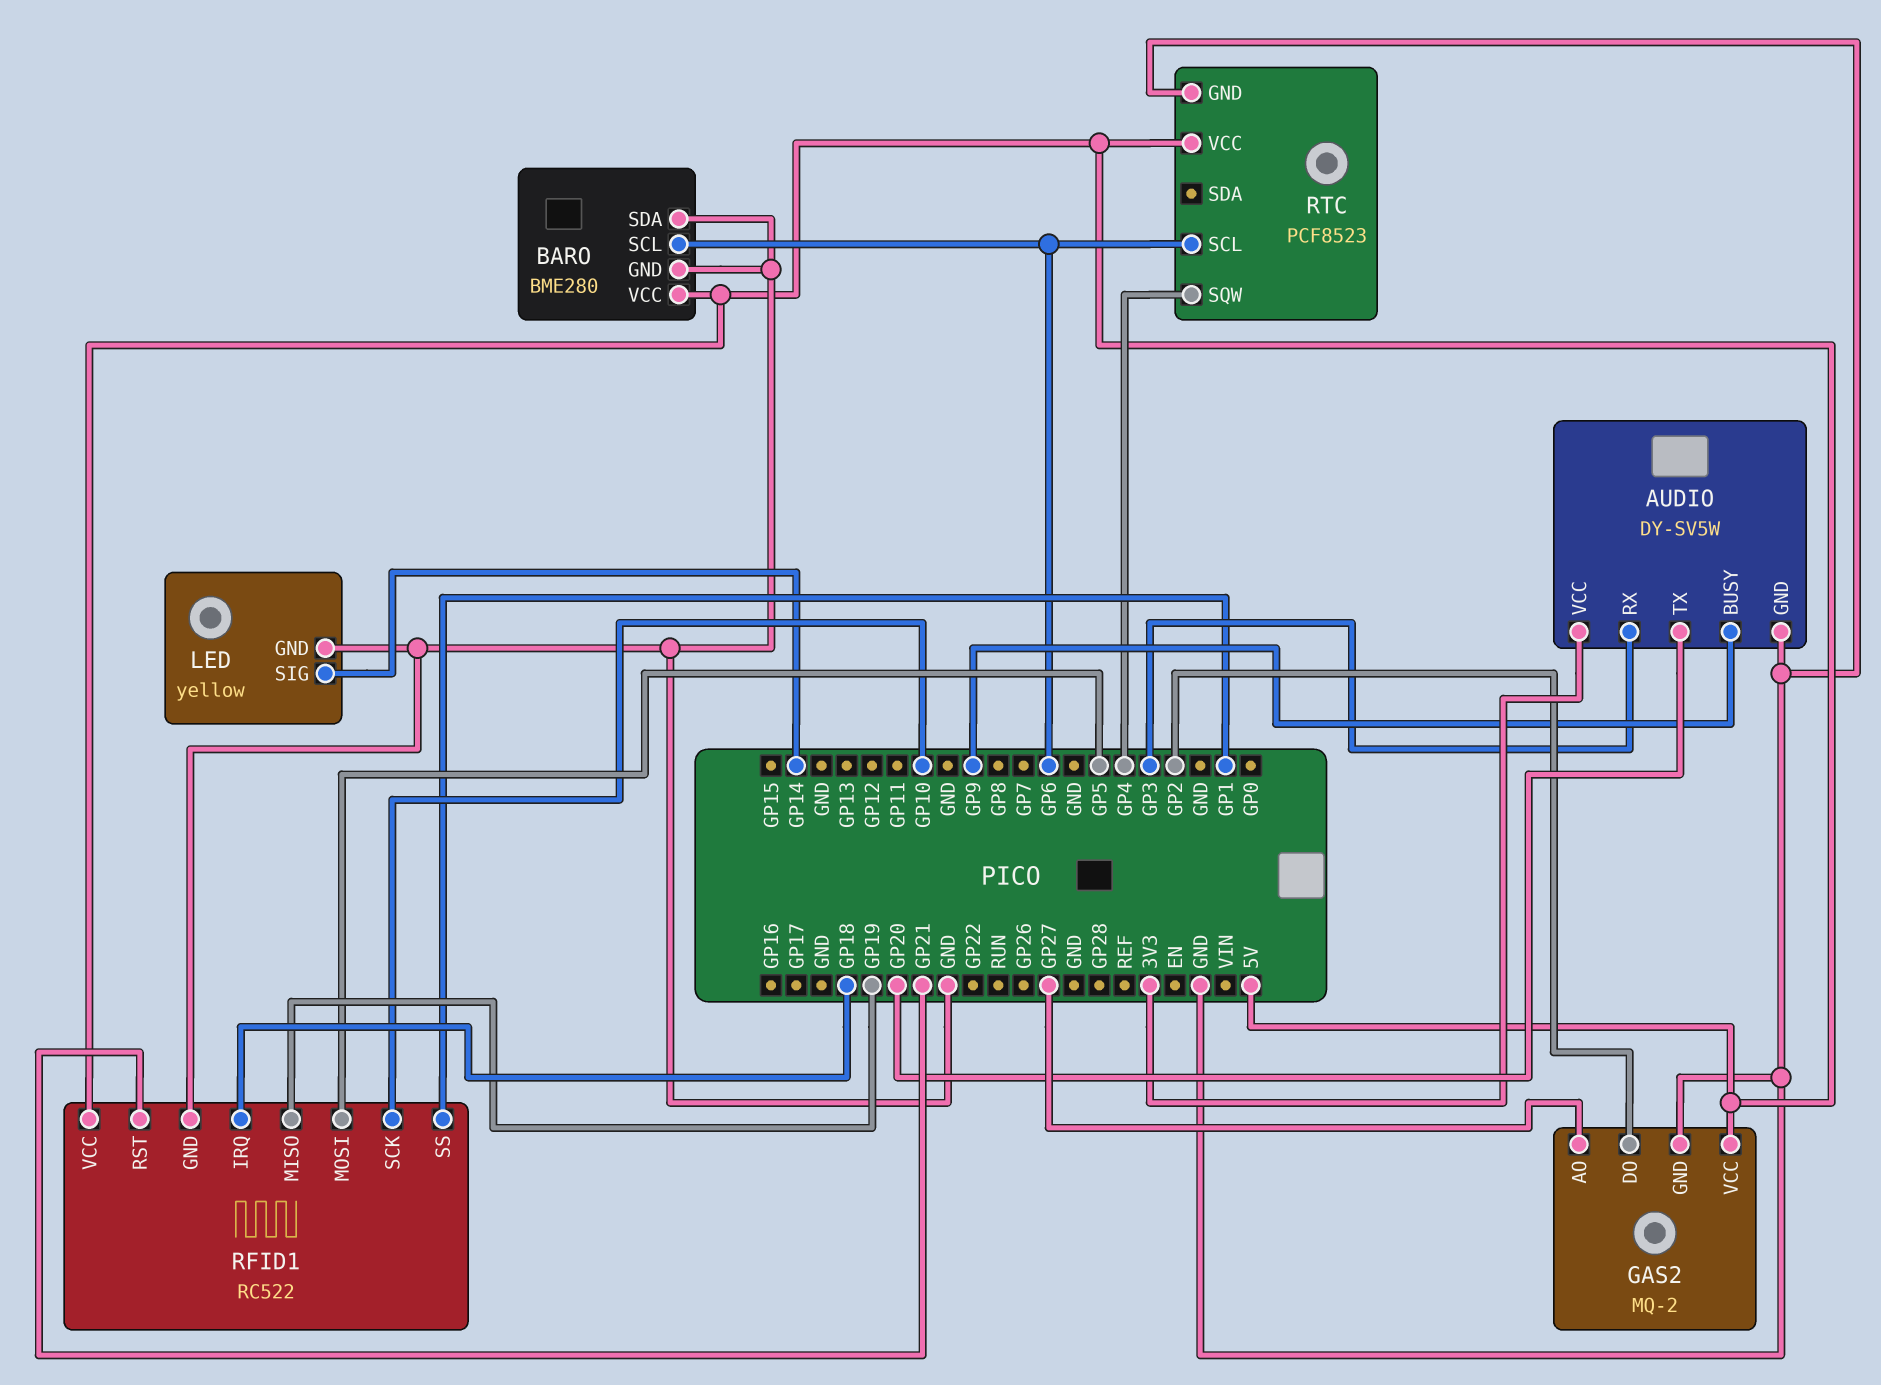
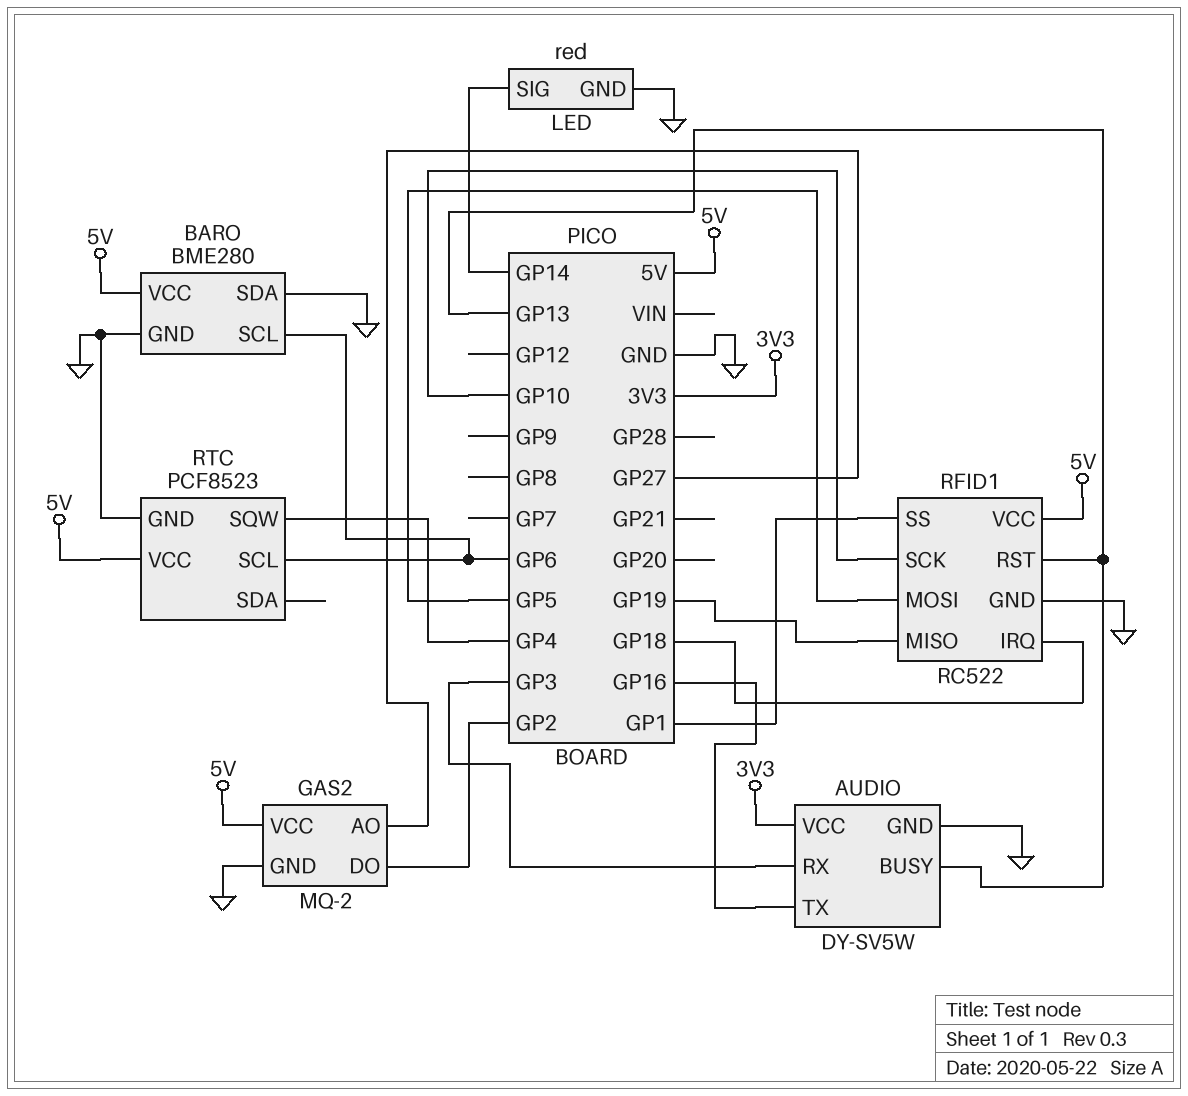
AUDIO pin BUSY: GP9 -> GP13
AUDIO pin TX: GP20 -> GP16
LED: yellow -> red
RFID1 pin RST: GP21 -> GP13

